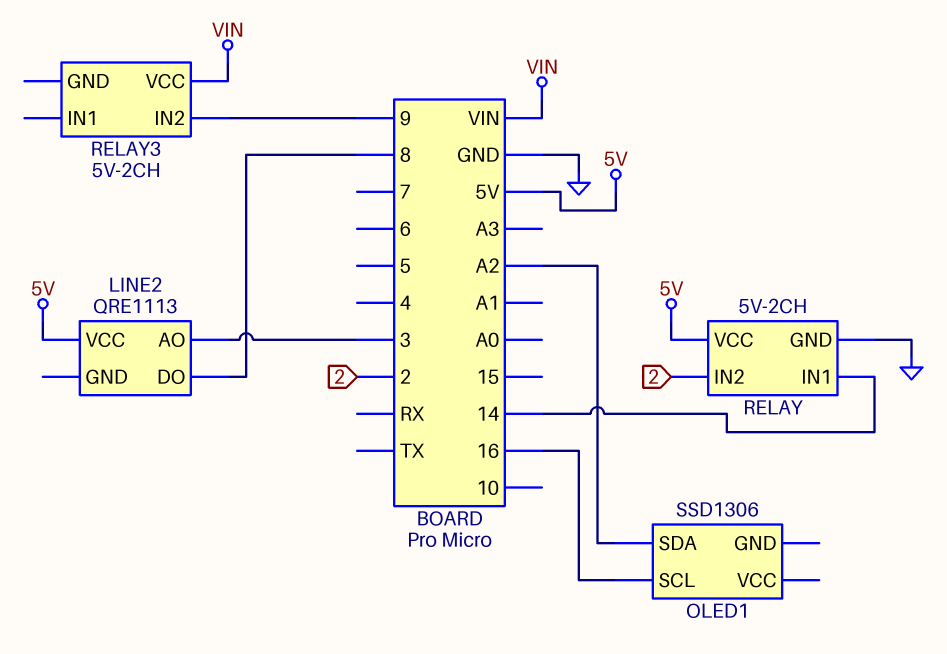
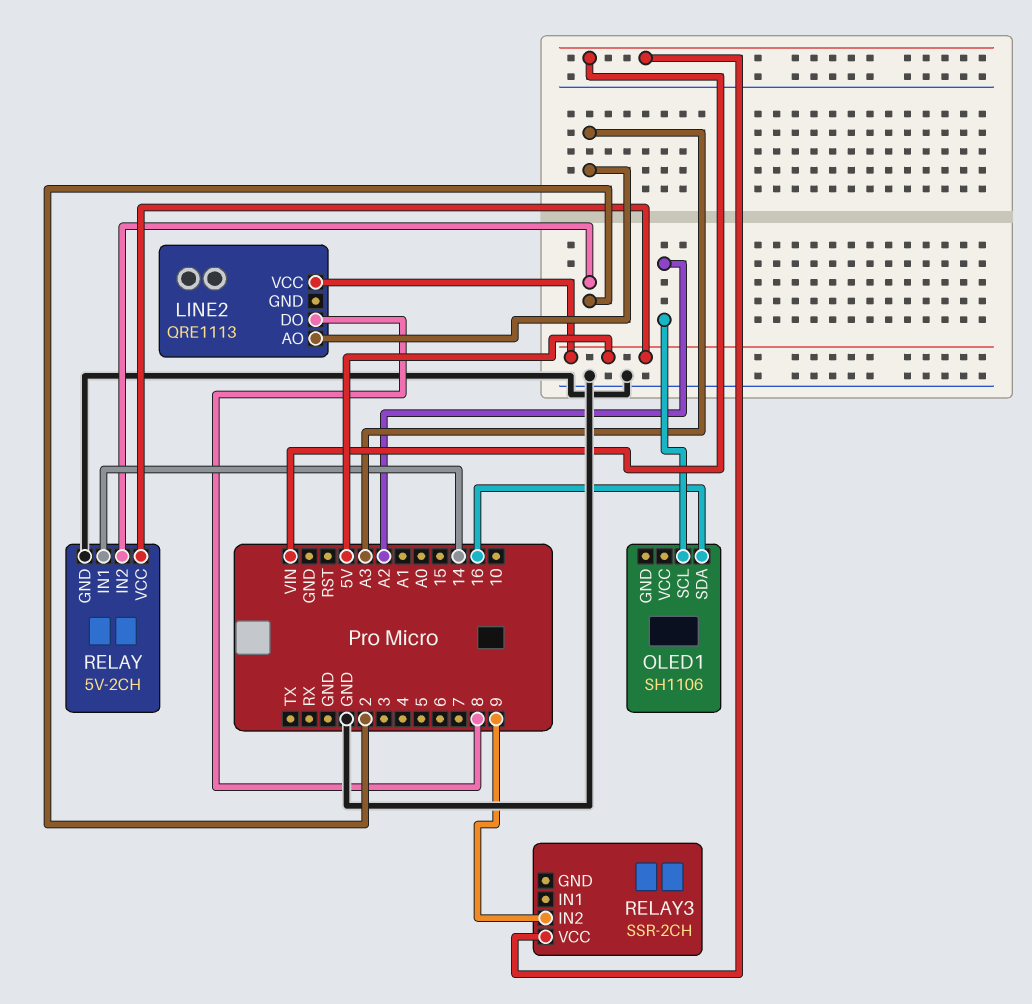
LINE2 pin AO: 3 -> A3
OLED1: SSD1306 -> SH1106
OLED1 pin SCL: 16 -> A2
OLED1 pin SDA: A2 -> 16
RELAY3: 5V-2CH -> SSR-2CH

